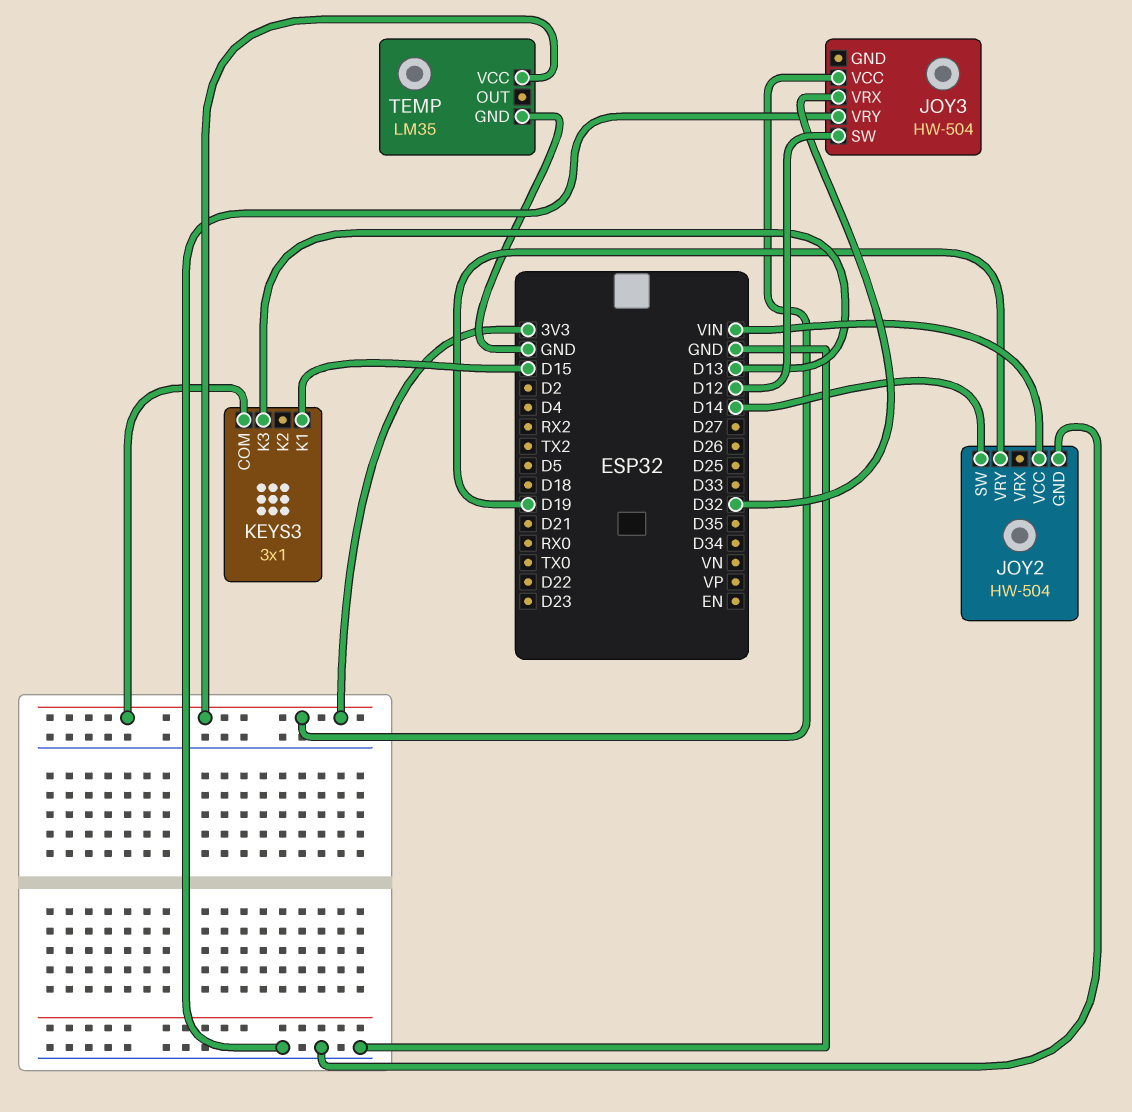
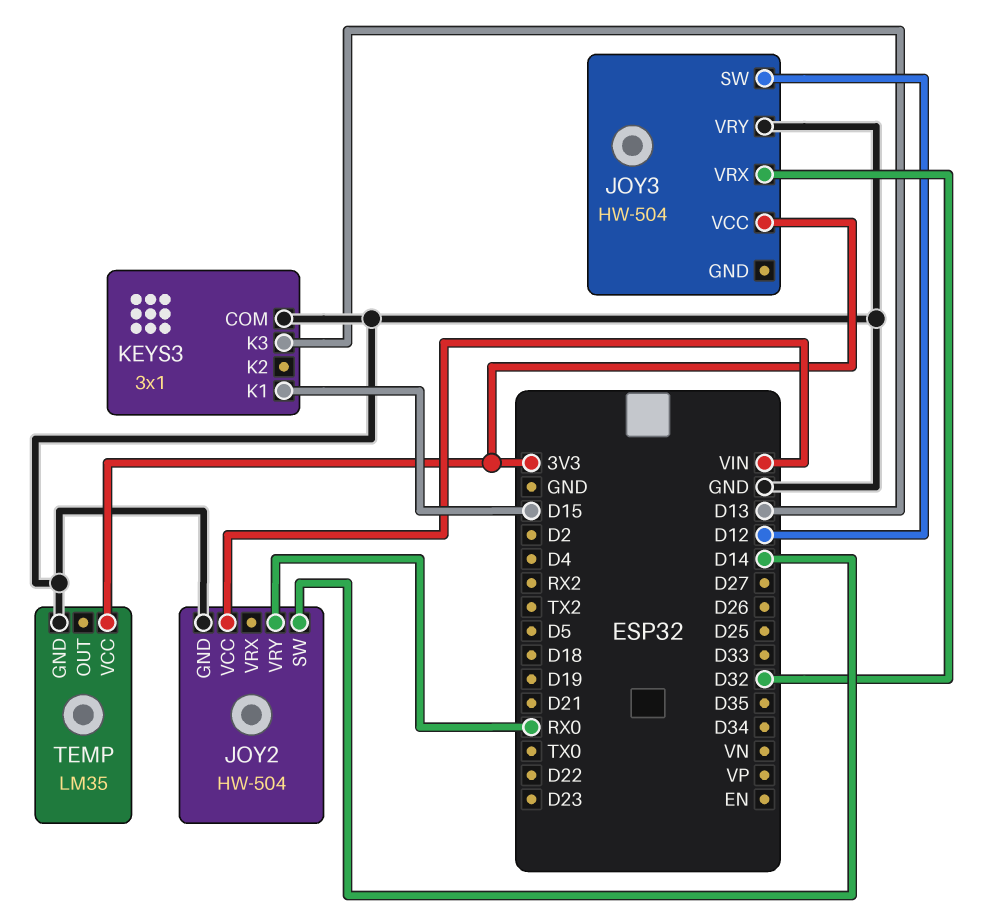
JOY2 pin VRY: D19 -> RX0
KEYS3 pin COM: 3V3 -> GND

